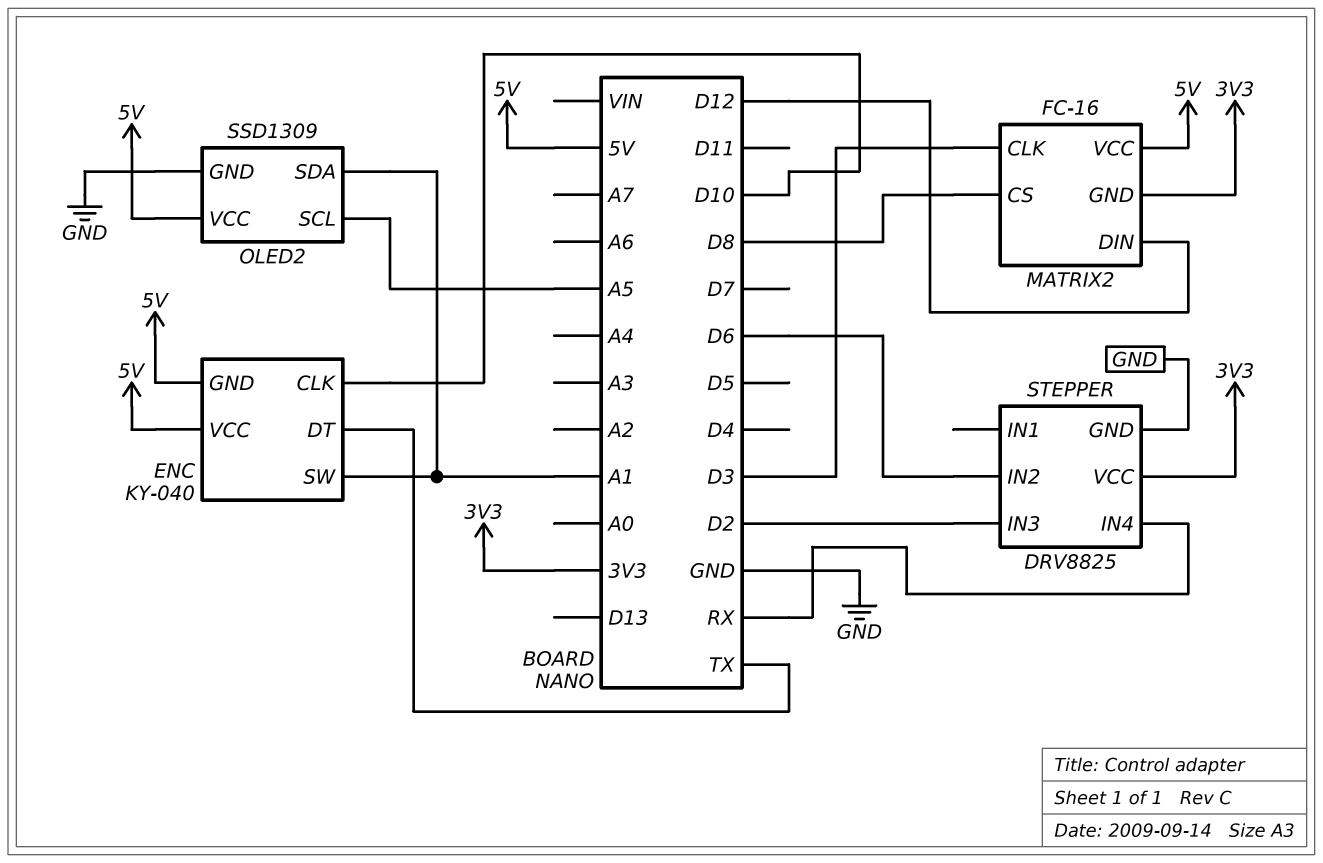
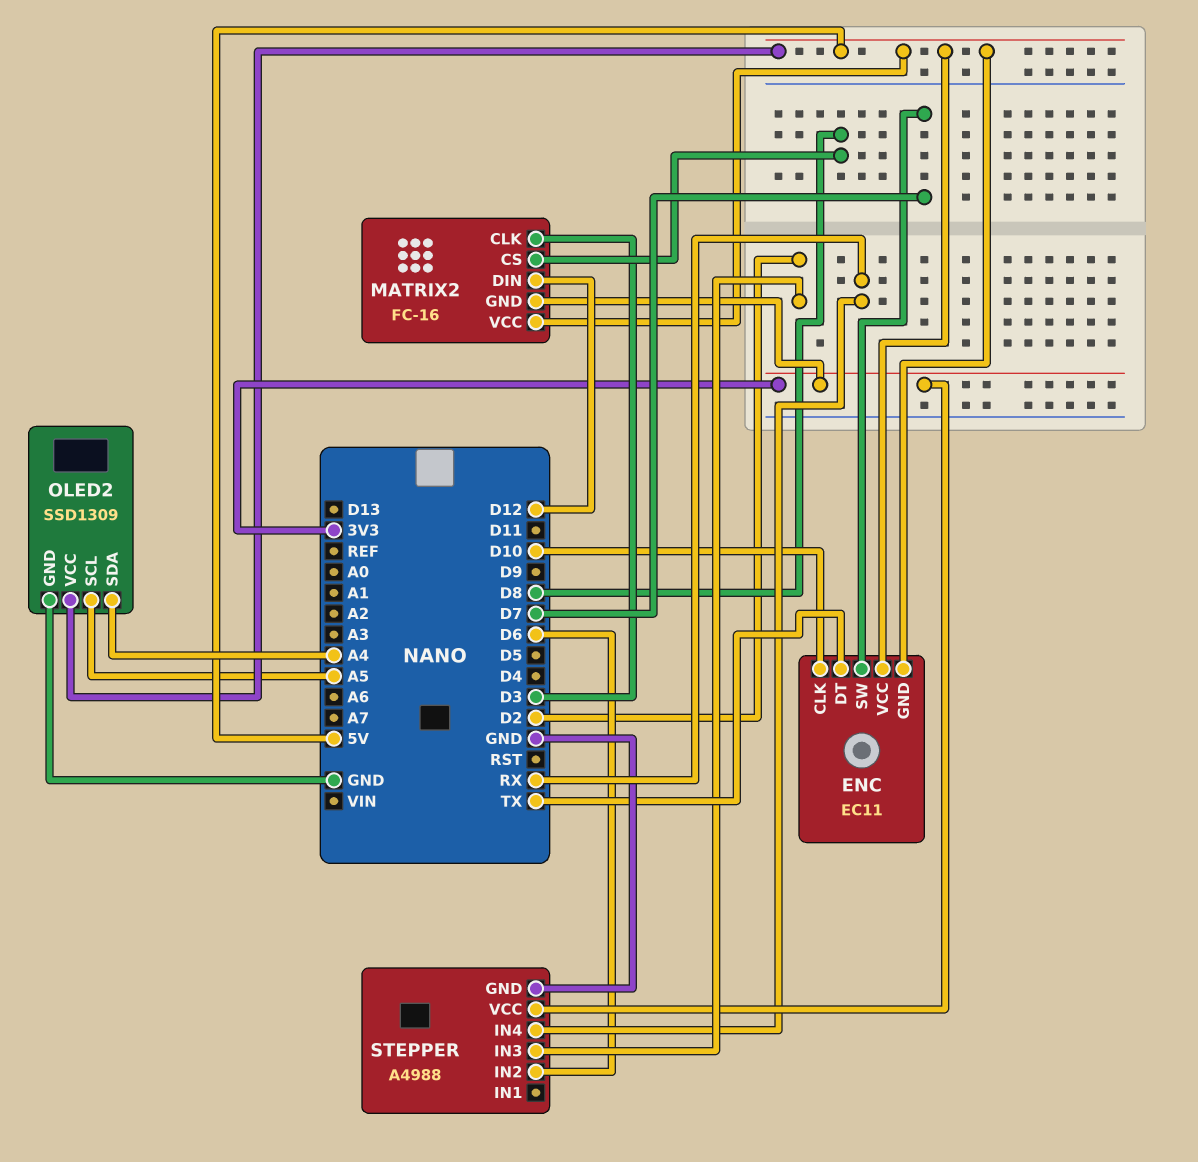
ENC: KY-040 -> EC11
ENC pin SW: A1 -> D7
OLED2 pin SDA: A1 -> A4
STEPPER: DRV8825 -> A4988

